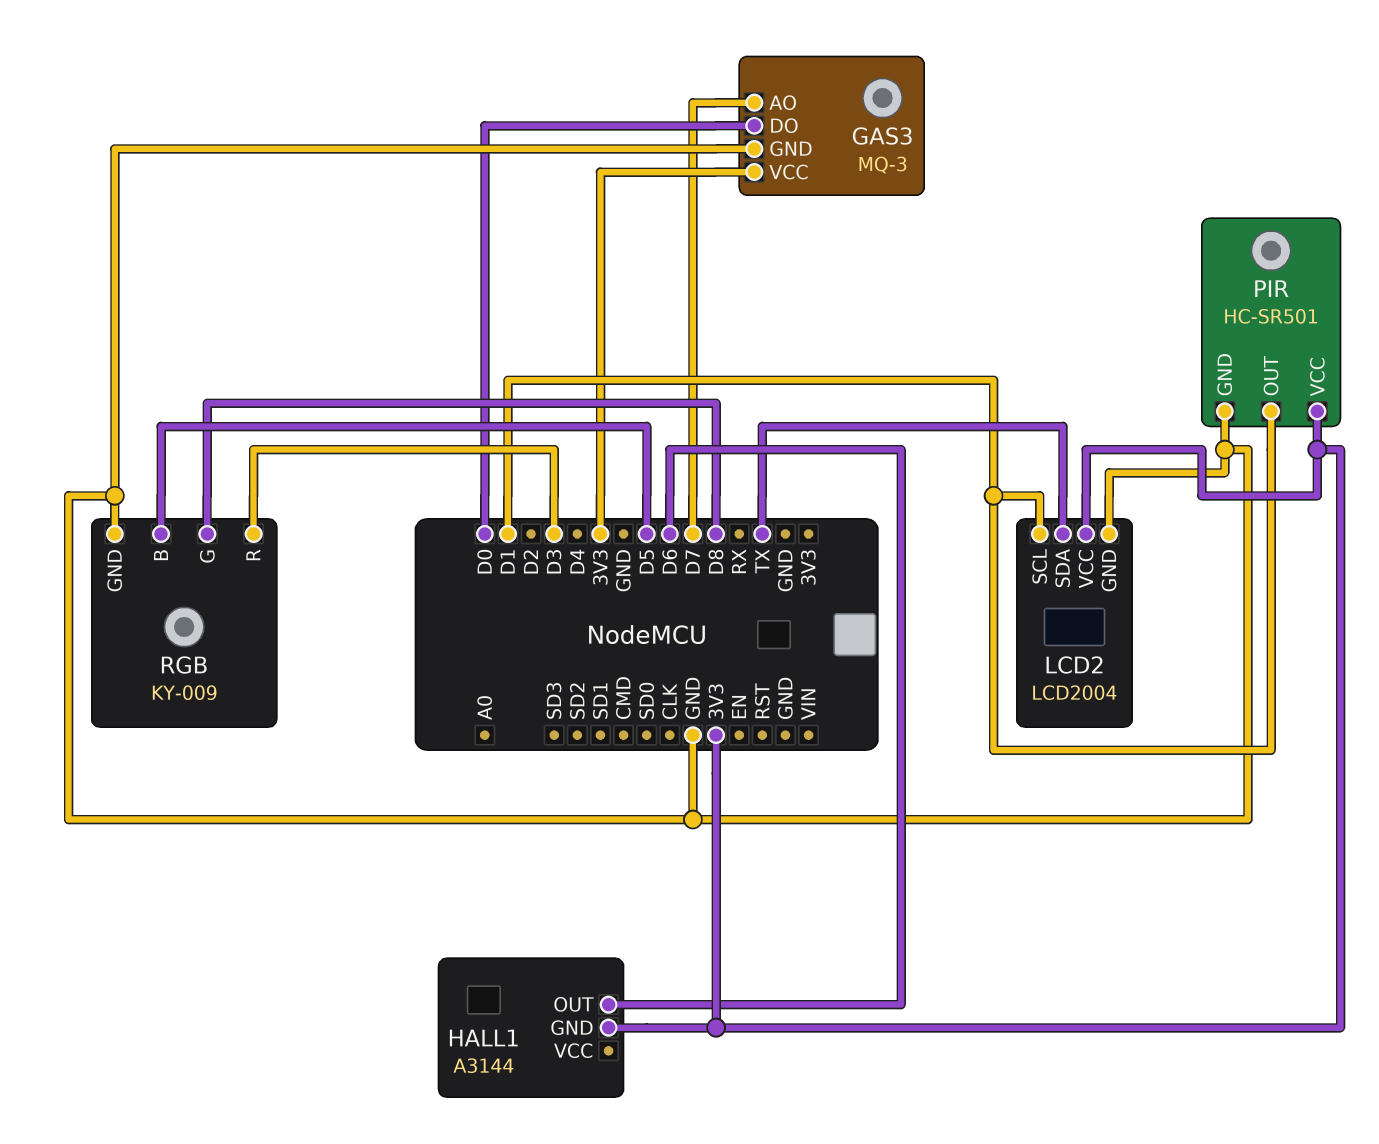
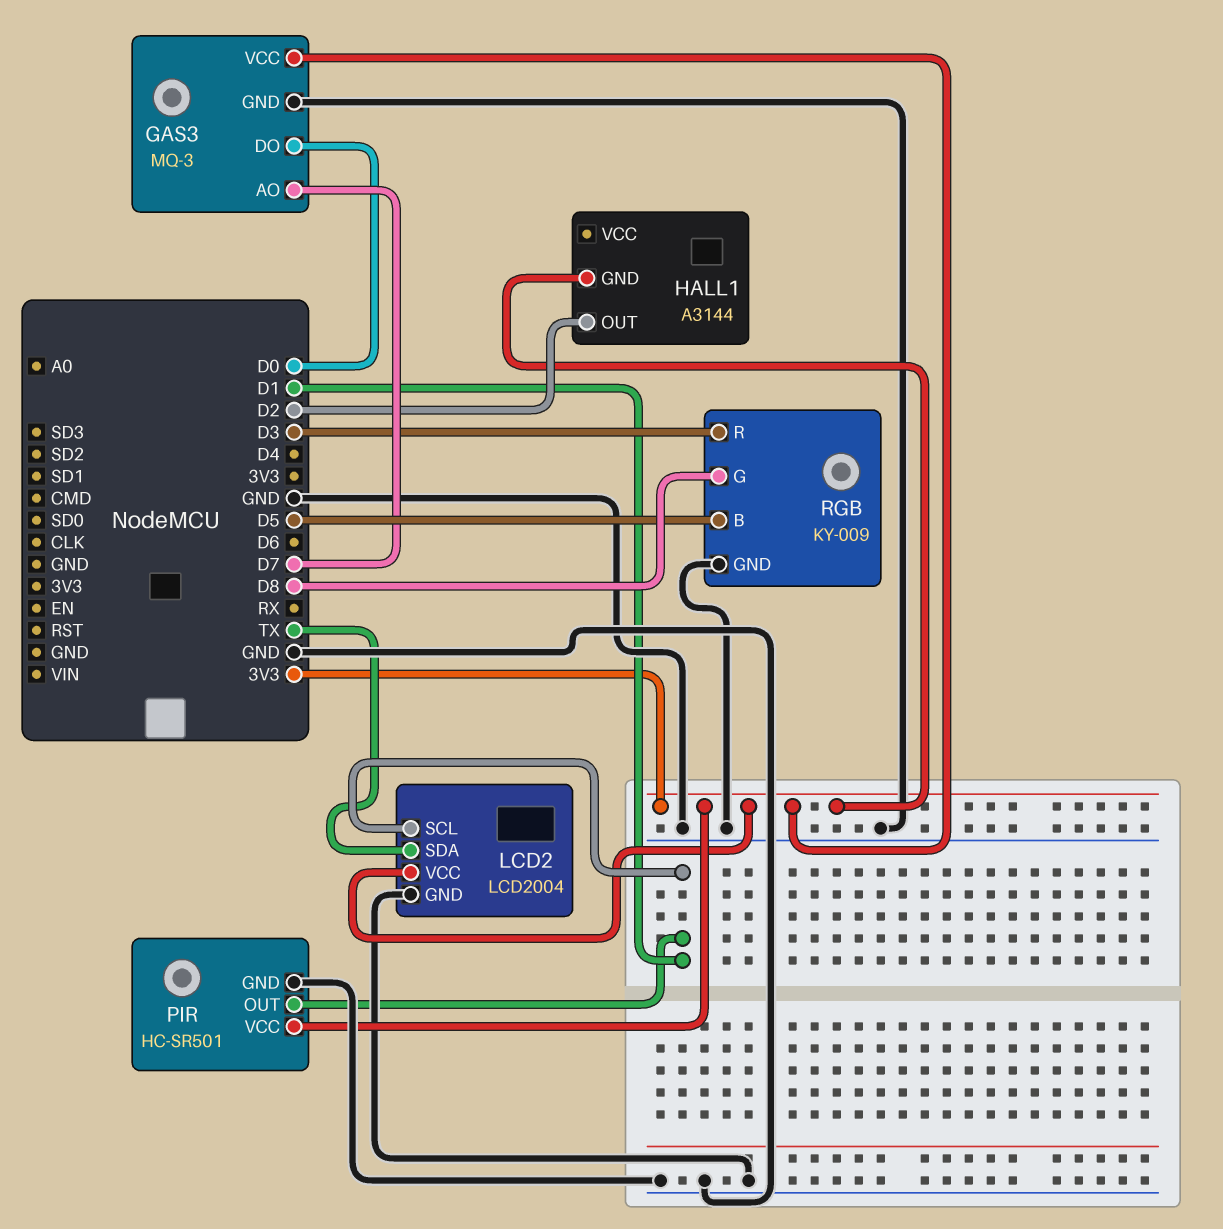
HALL1 pin OUT: D6 -> D2

